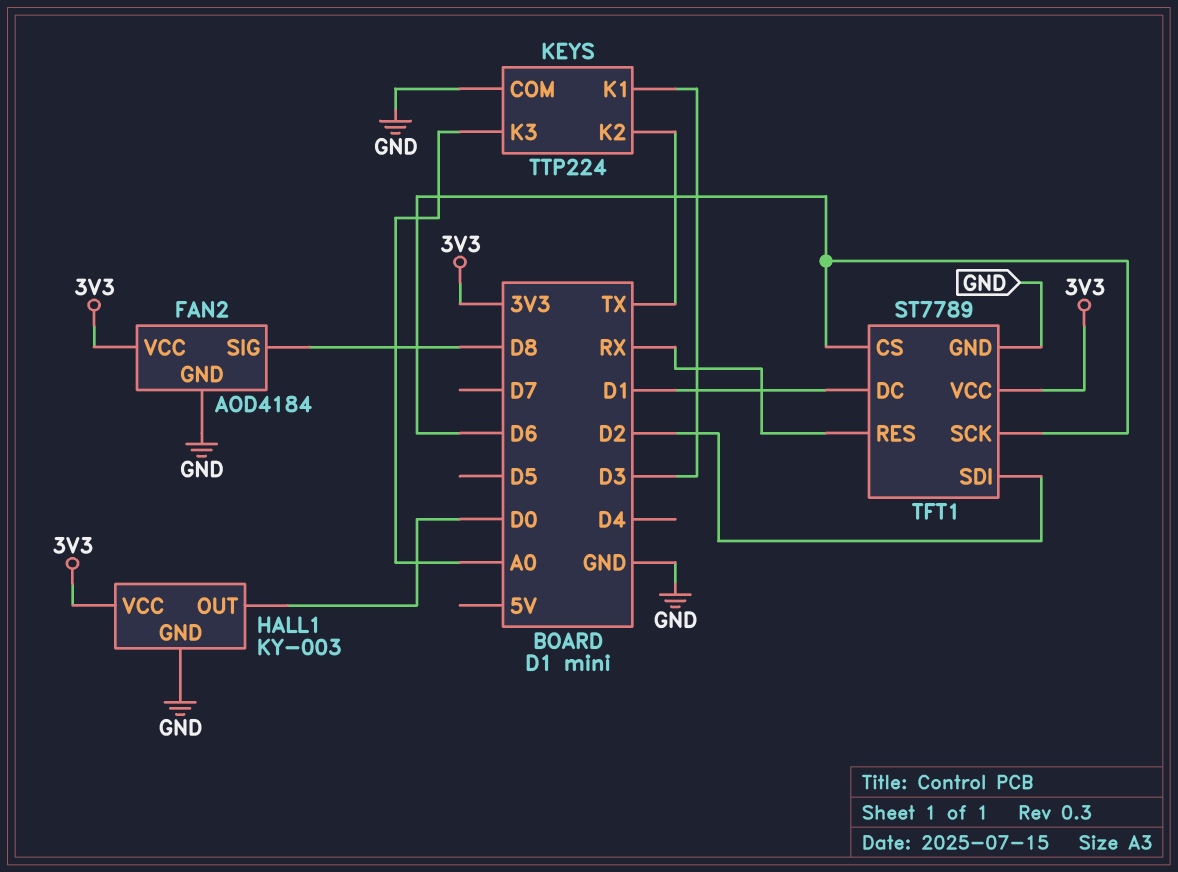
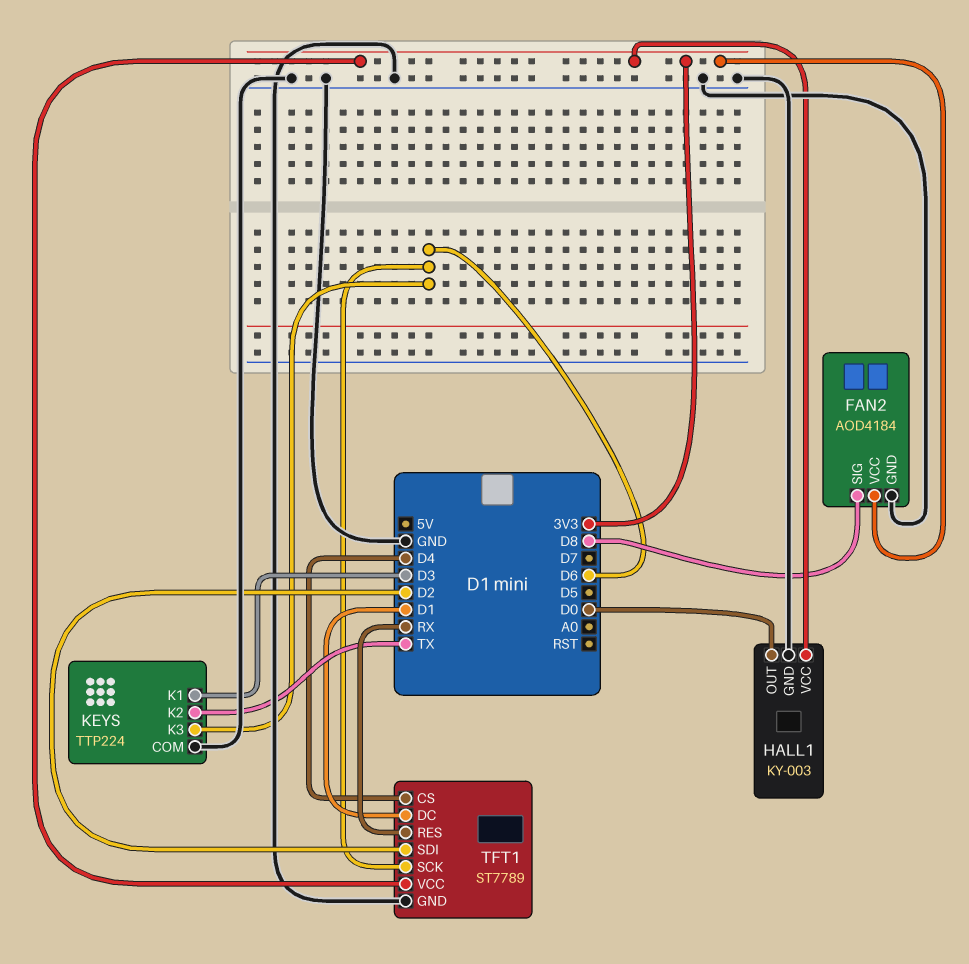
KEYS pin K3: A0 -> D6
TFT1 pin CS: D6 -> D4

